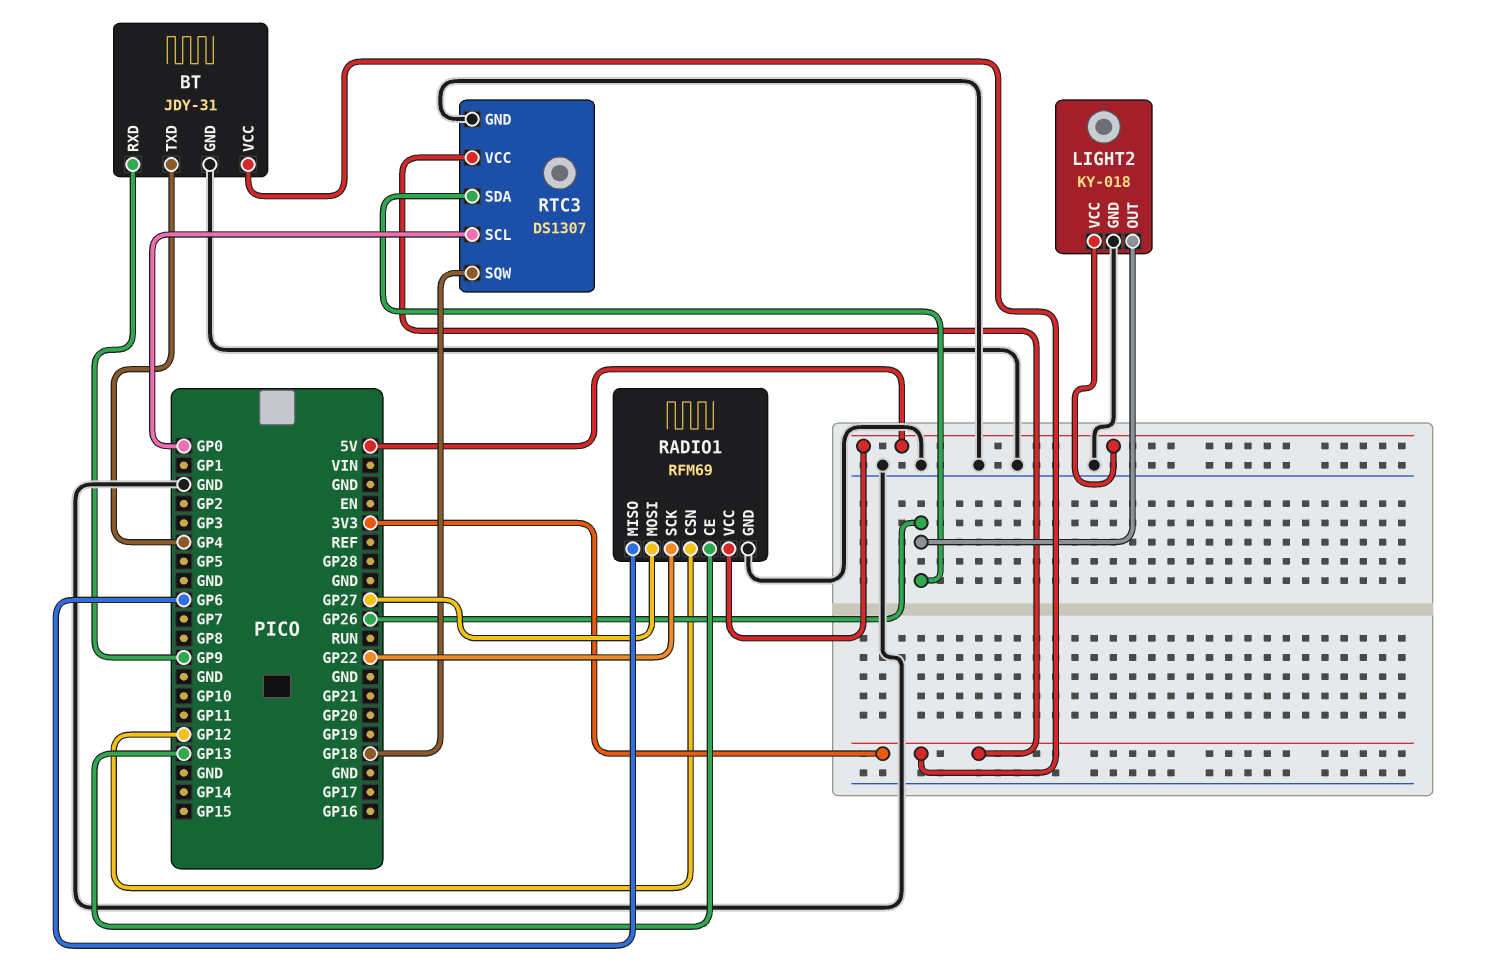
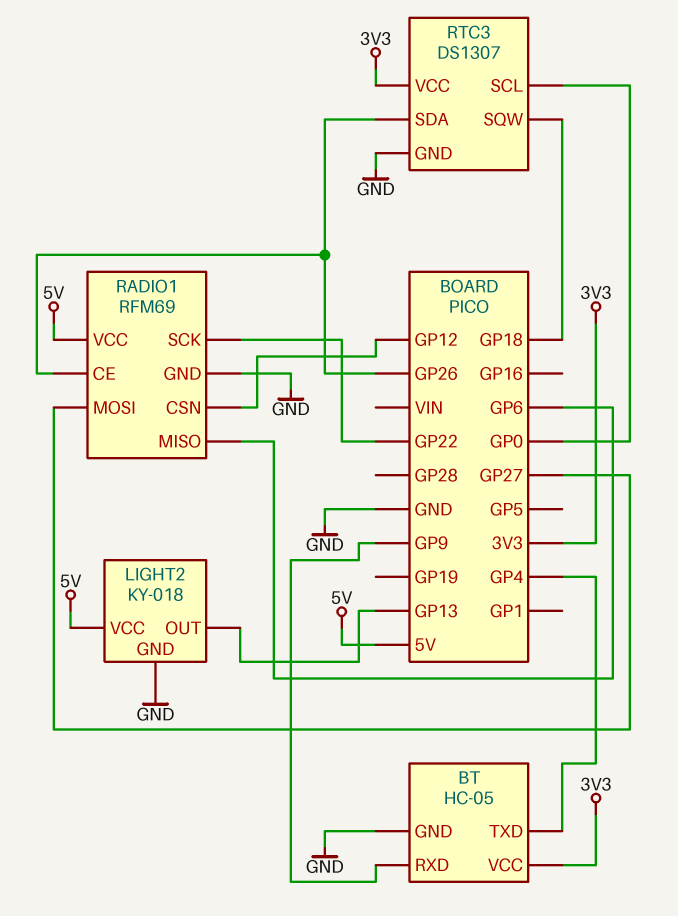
BT: JDY-31 -> HC-05
LIGHT2 pin OUT: GP26 -> GP13
RADIO1 pin CE: GP13 -> GP26

